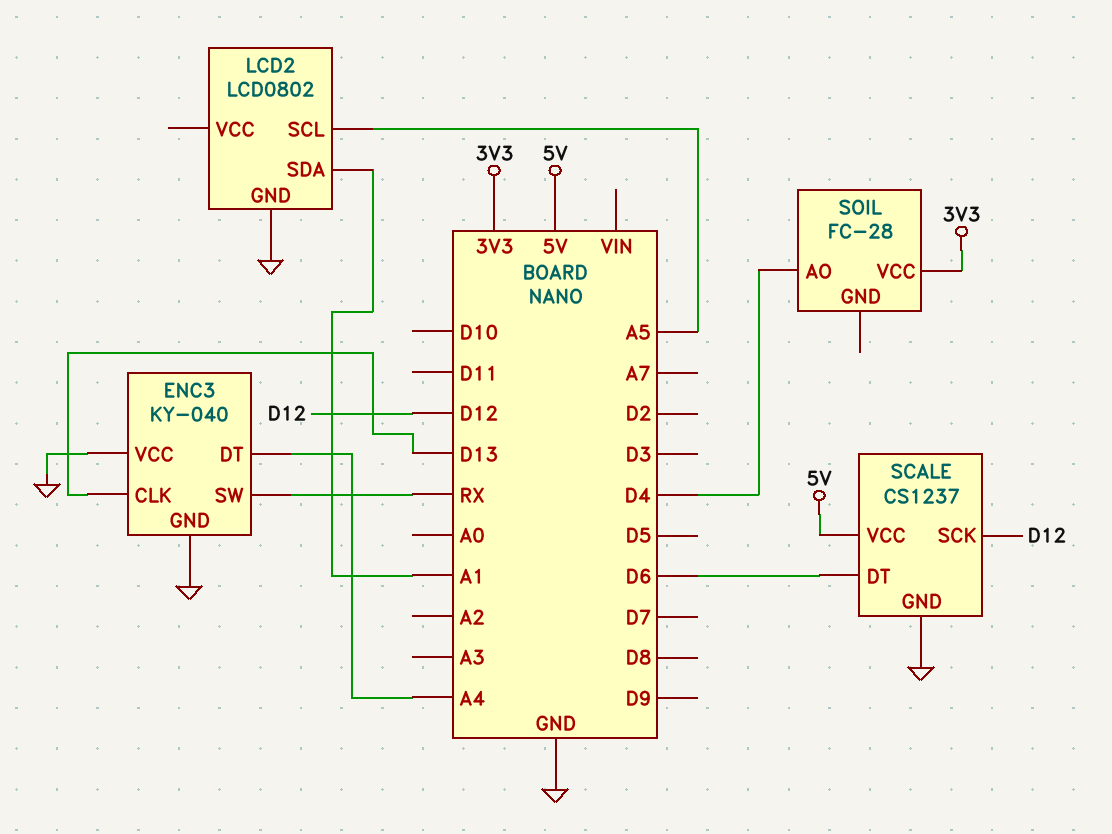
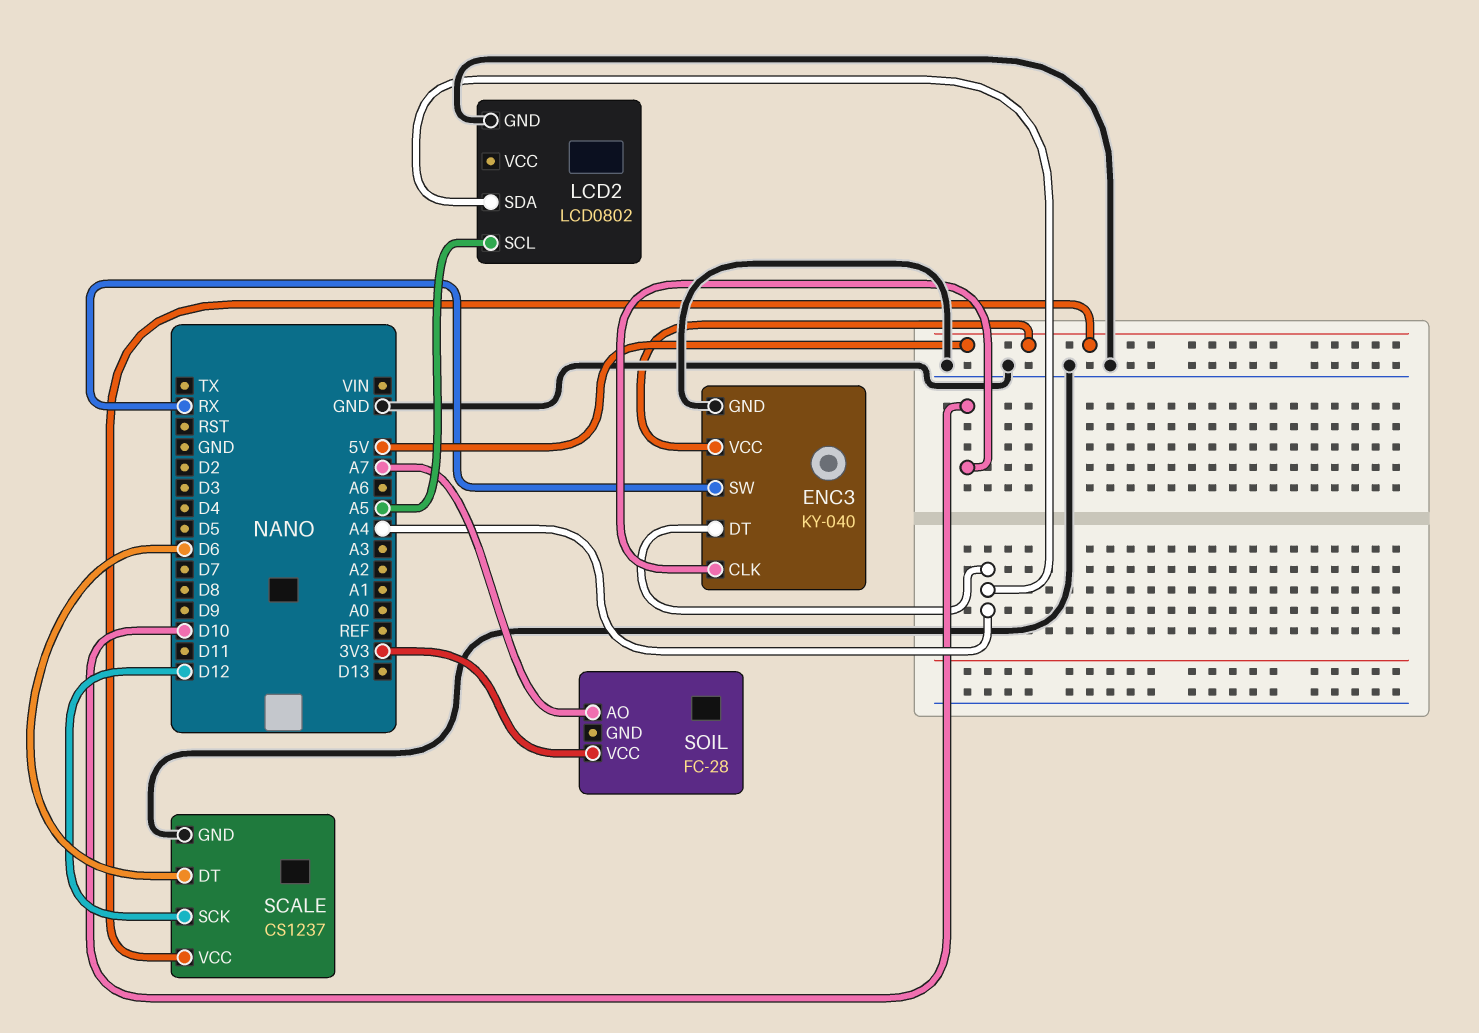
ENC3 pin CLK: D13 -> D10
ENC3 pin VCC: GND -> 5V
LCD2 pin SDA: A1 -> A4
SOIL pin AO: D4 -> A7

